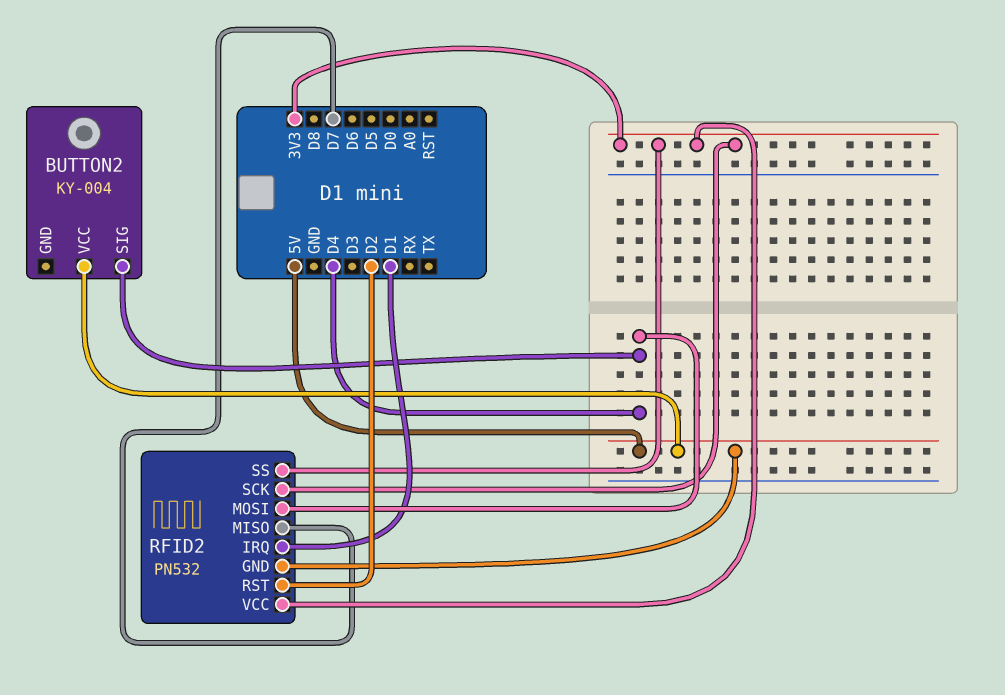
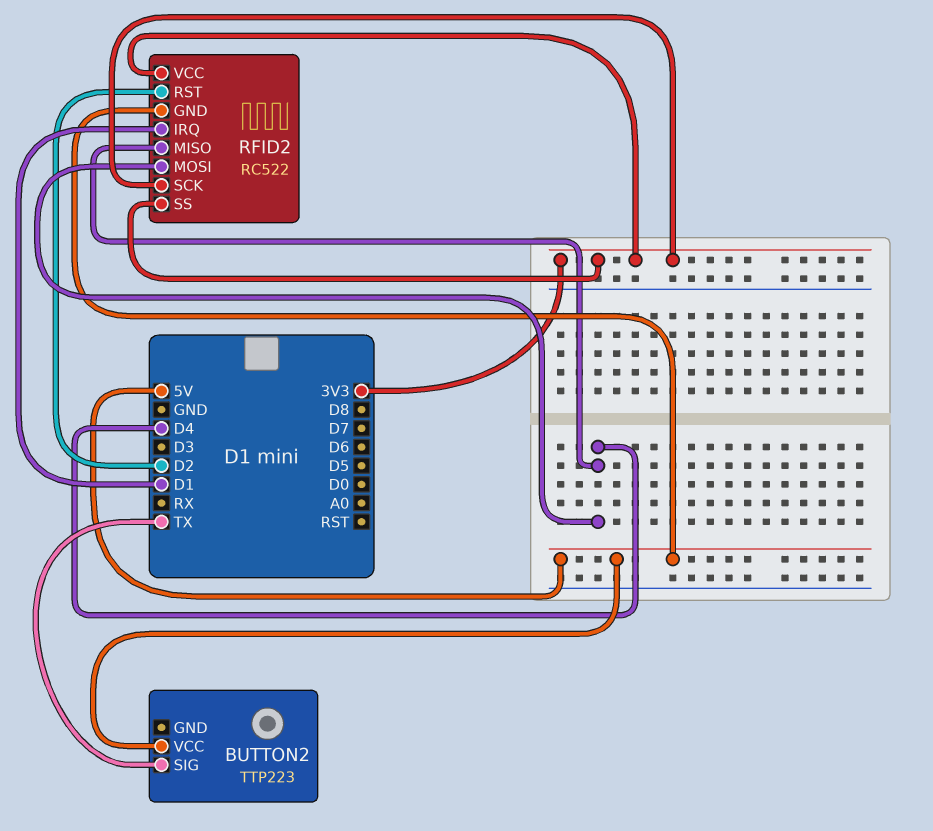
BUTTON2: KY-004 -> TTP223
BUTTON2 pin SIG: D4 -> TX
RFID2: PN532 -> RC522
RFID2 pin MISO: D7 -> D4

